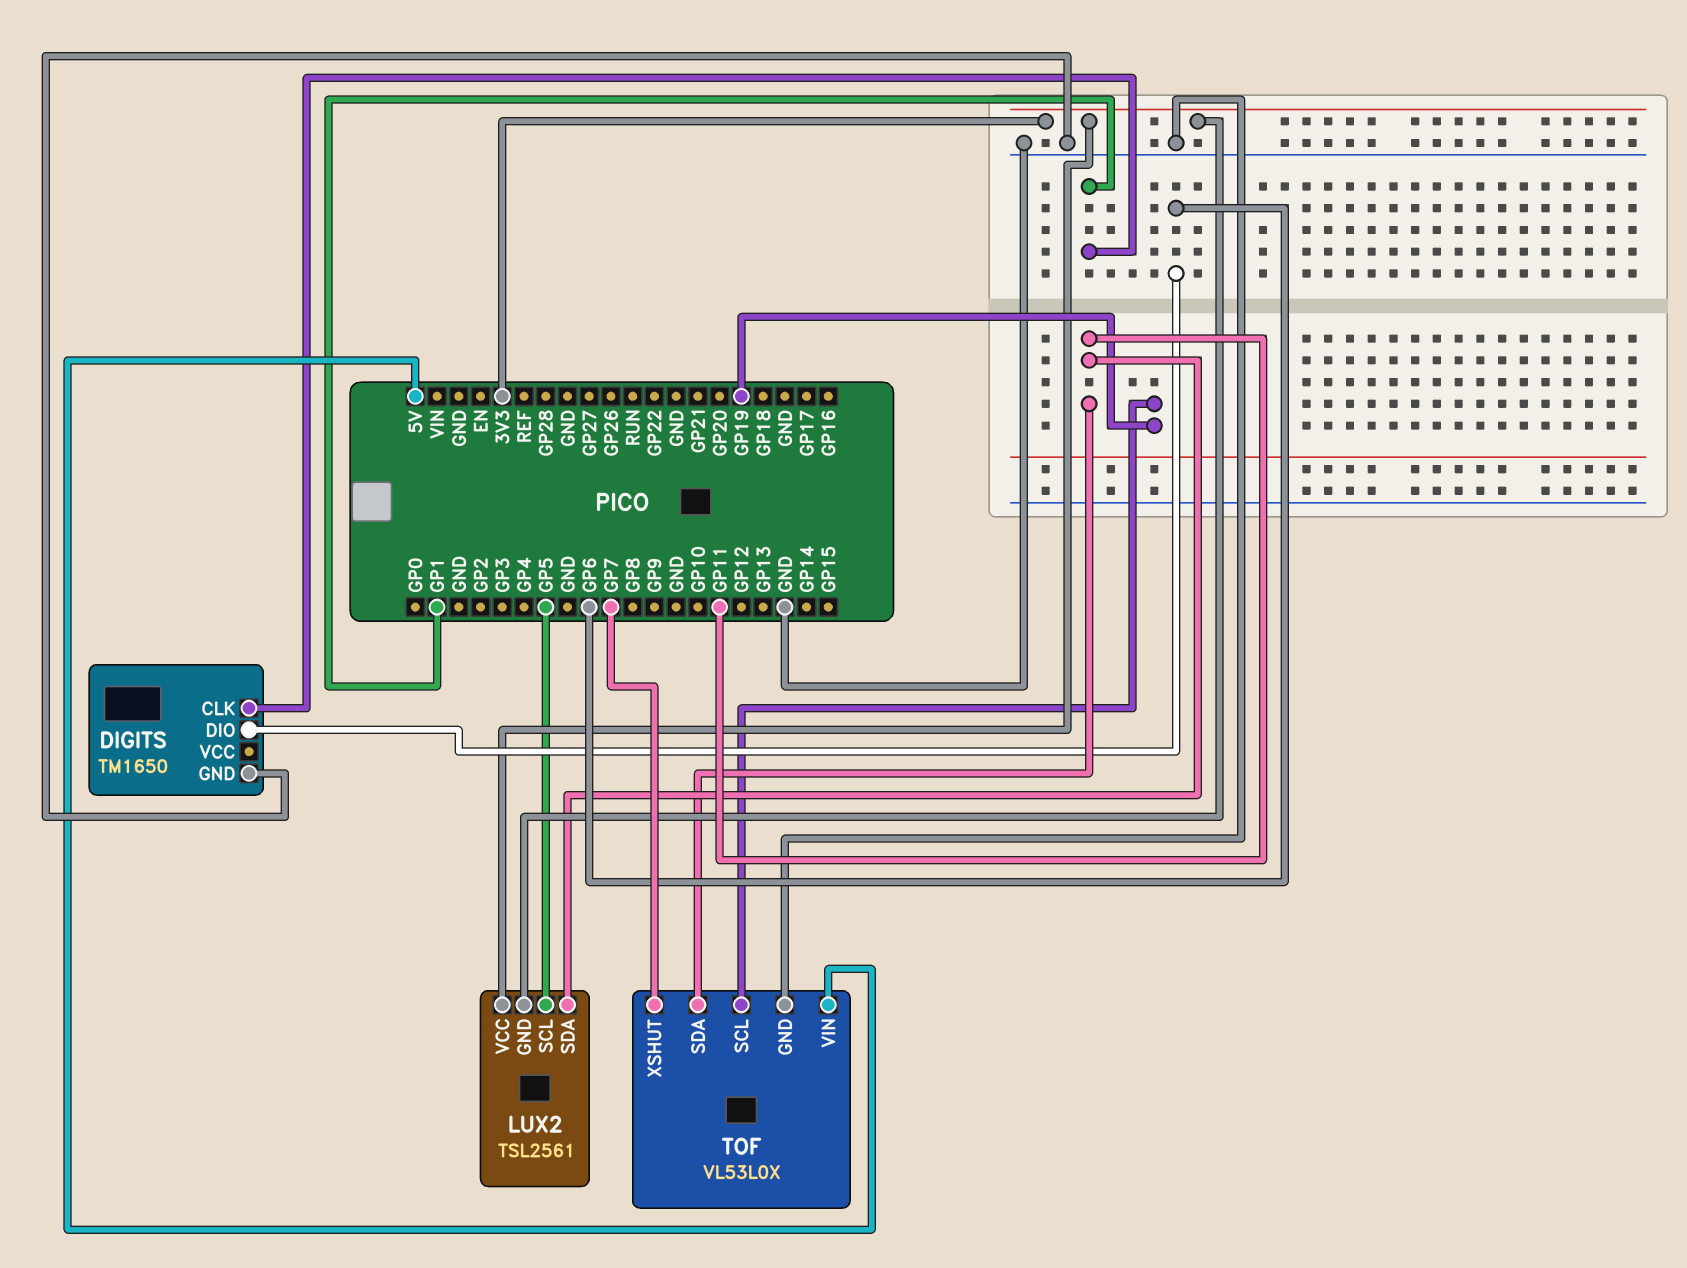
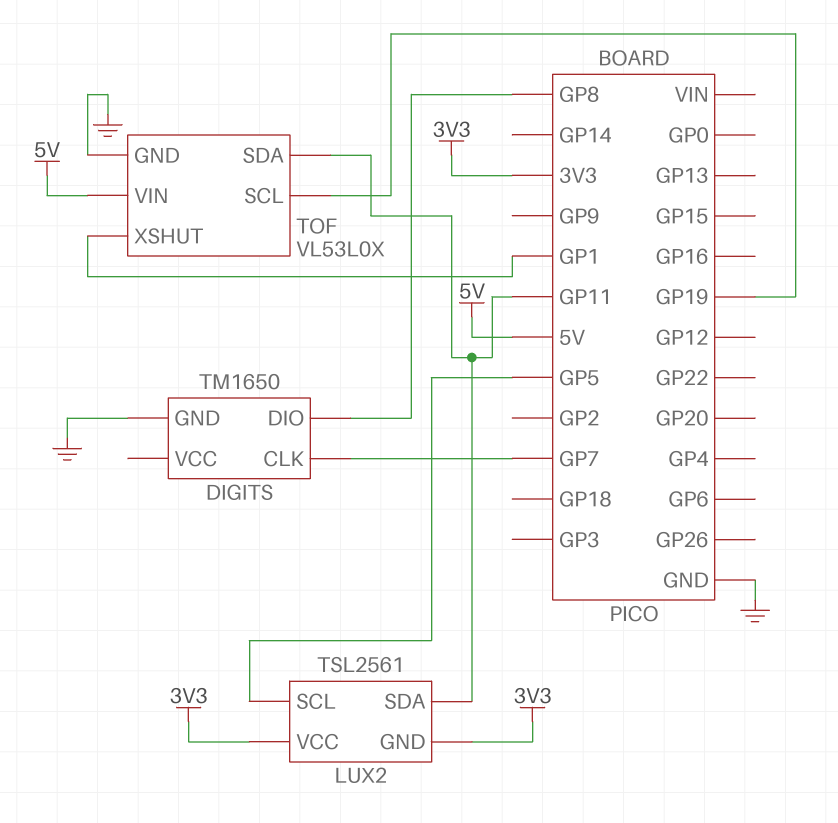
DIGITS pin CLK: GP1 -> GP7
DIGITS pin DIO: GP6 -> GP8
TOF pin XSHUT: GP7 -> GP1

